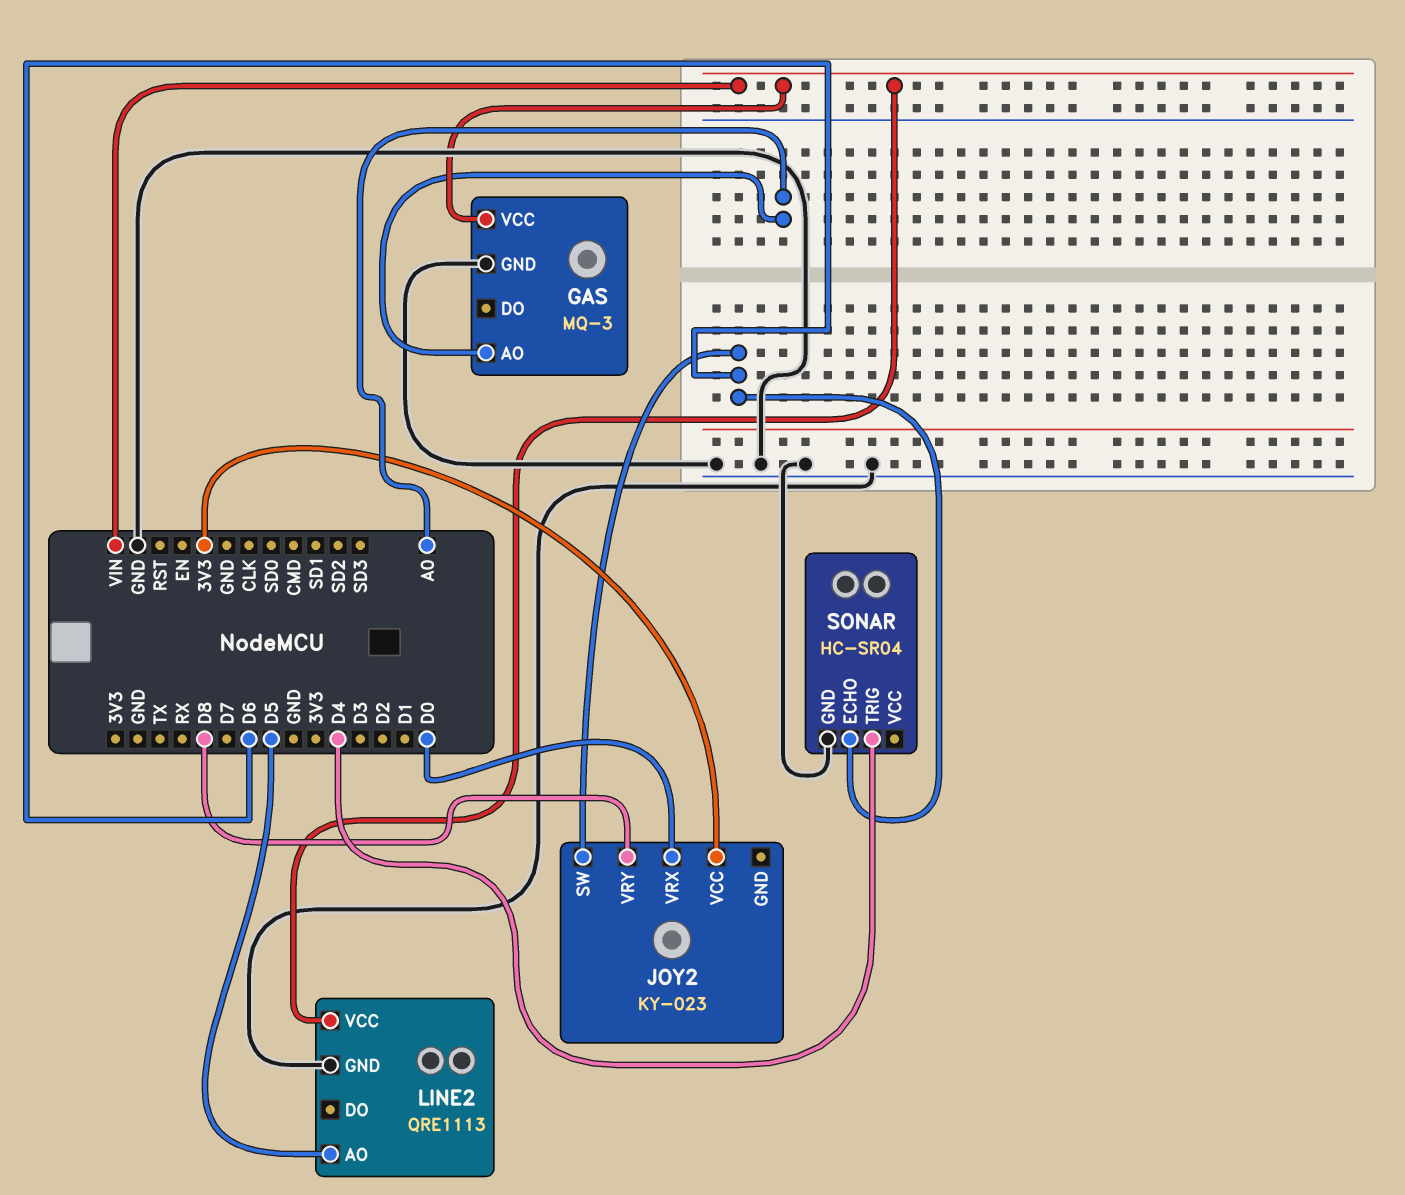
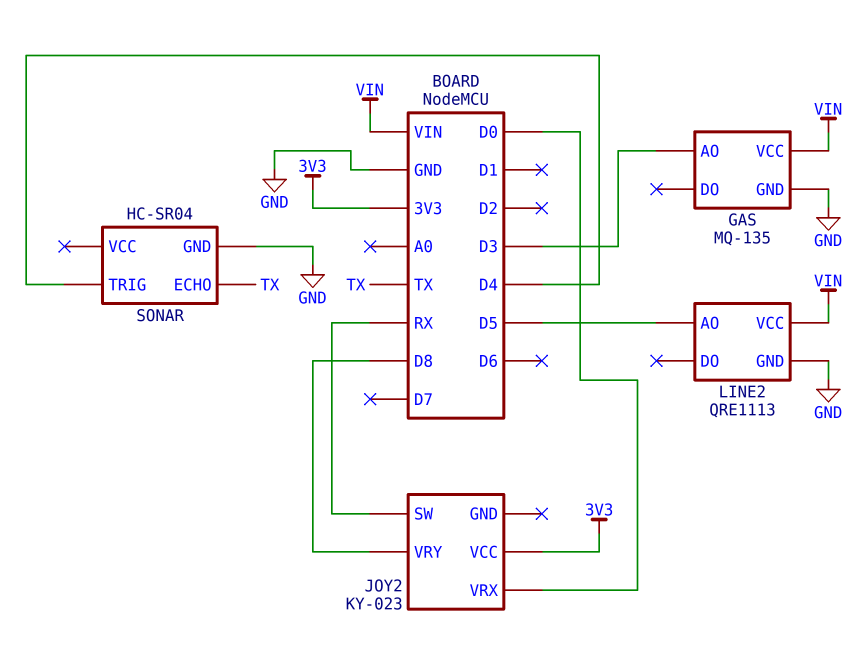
GAS: MQ-3 -> MQ-135
GAS pin AO: A0 -> D3
JOY2 pin SW: D6 -> RX
SONAR pin ECHO: D6 -> TX

